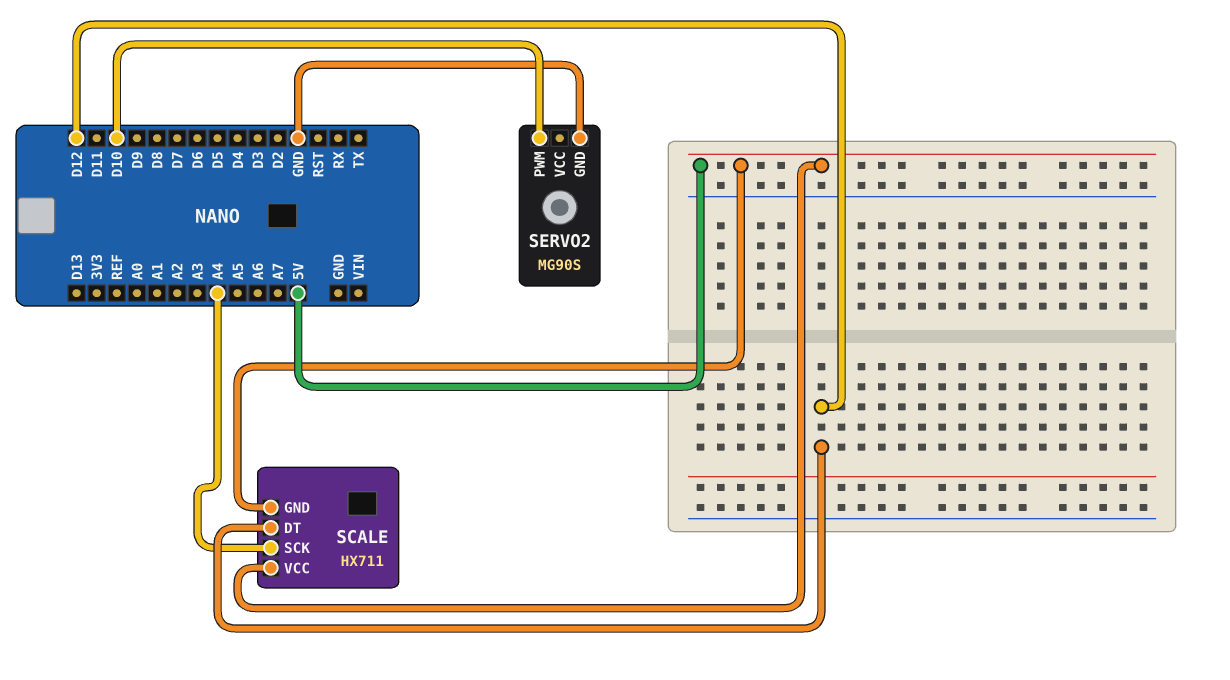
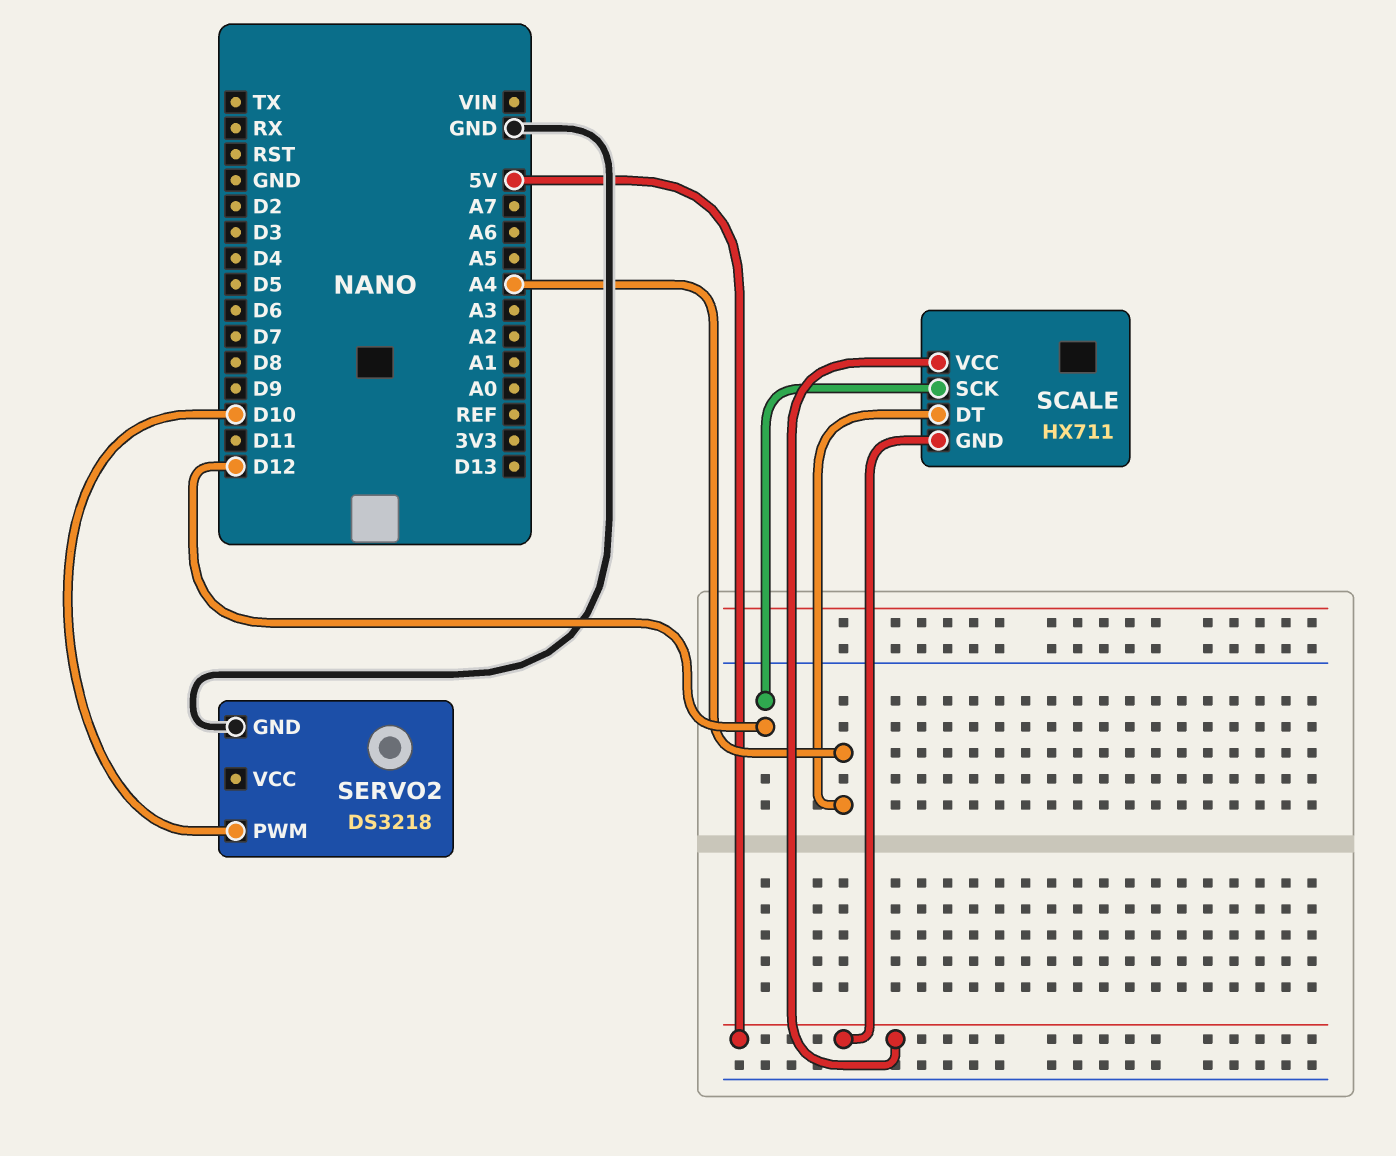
SCALE pin DT: D12 -> A4
SCALE pin SCK: A4 -> D12
SERVO2: MG90S -> DS3218

